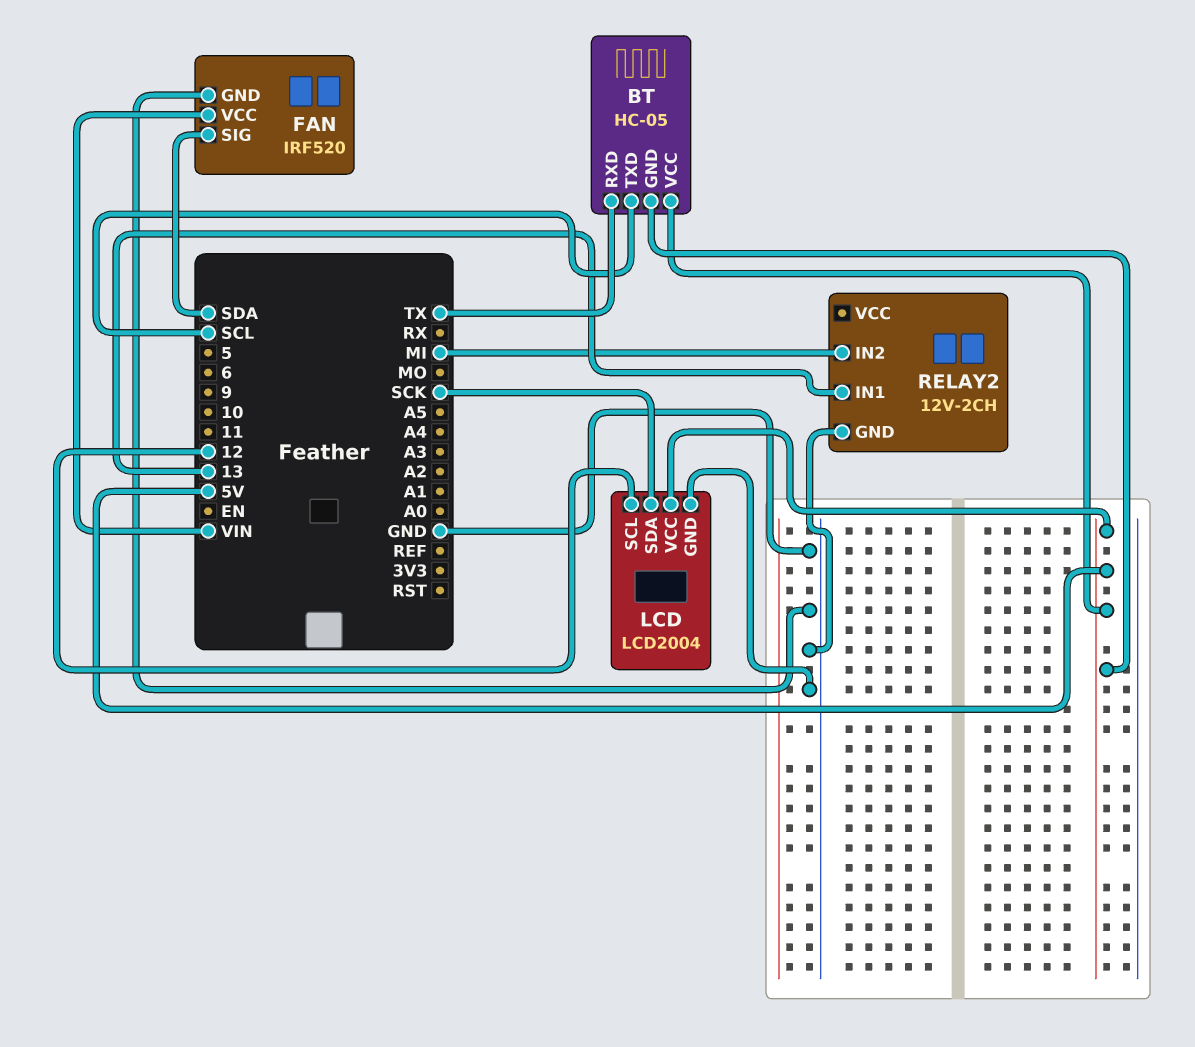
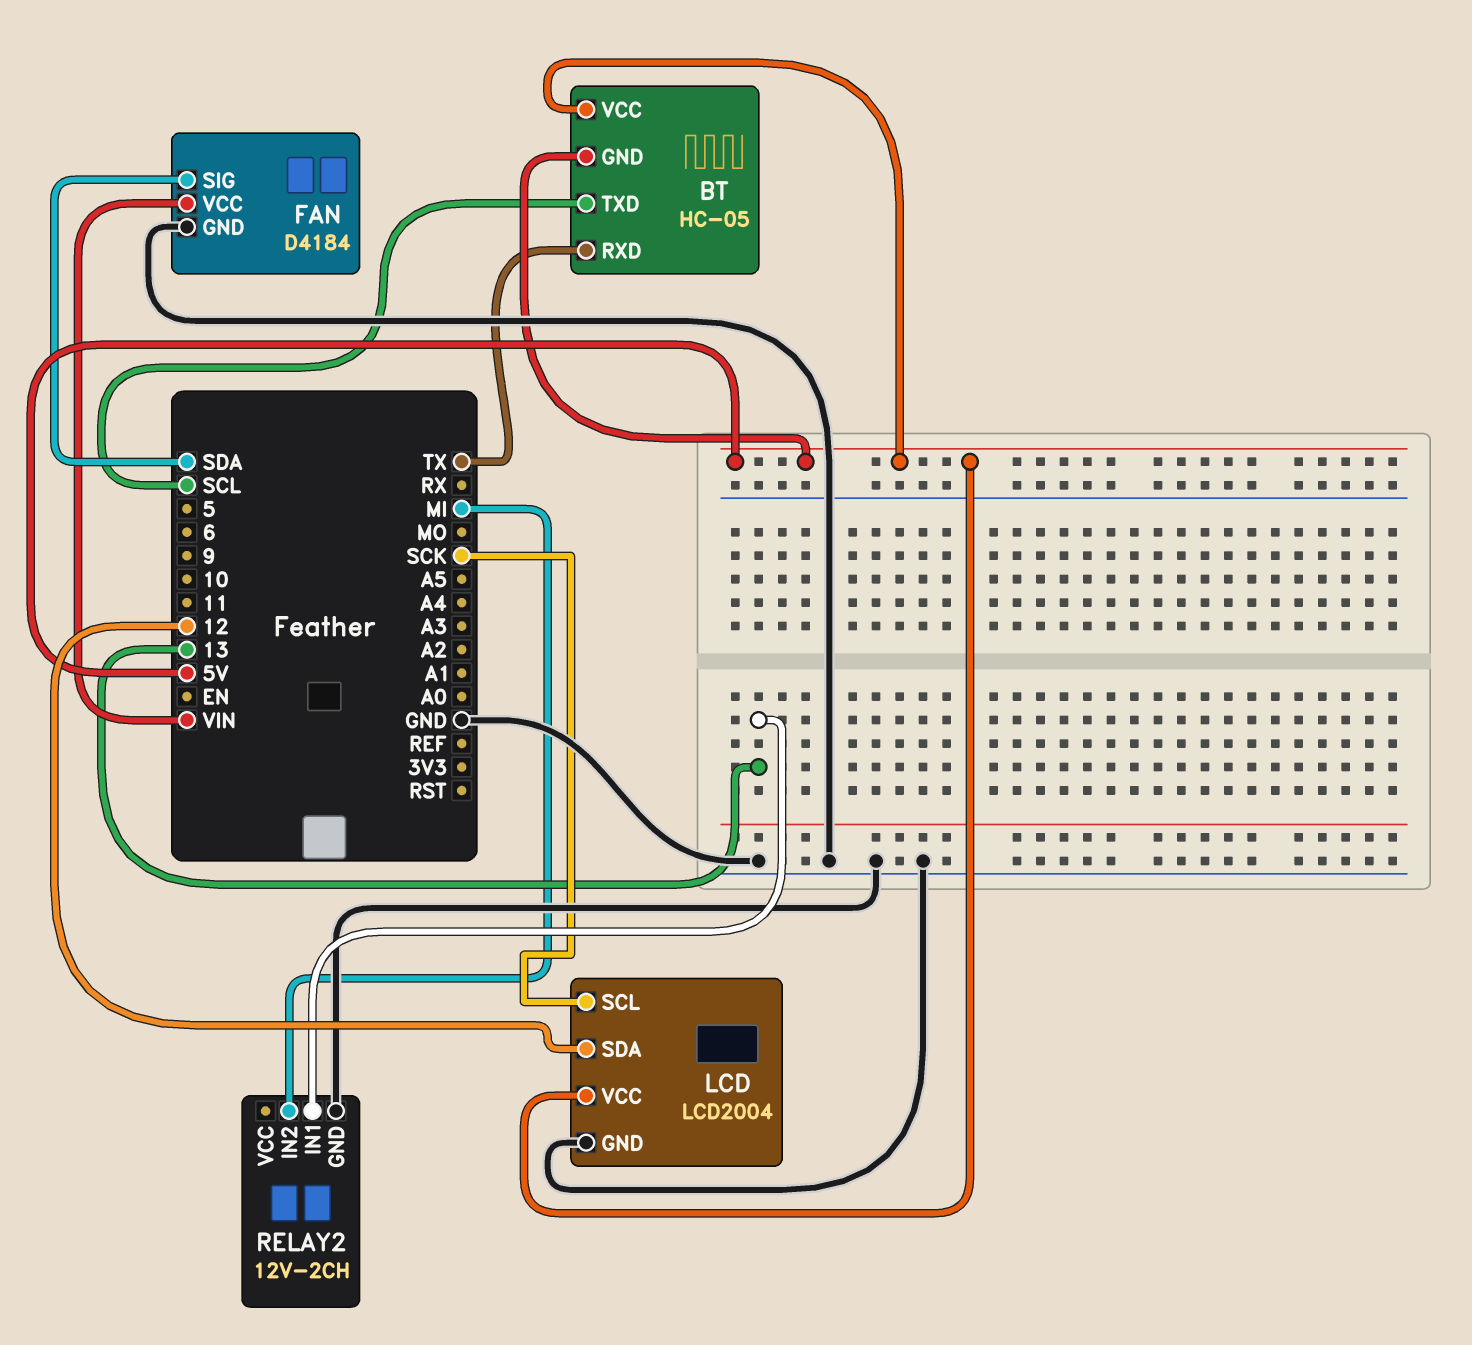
FAN: IRF520 -> D4184
LCD pin SCL: 12 -> SCK
LCD pin SDA: SCK -> 12

